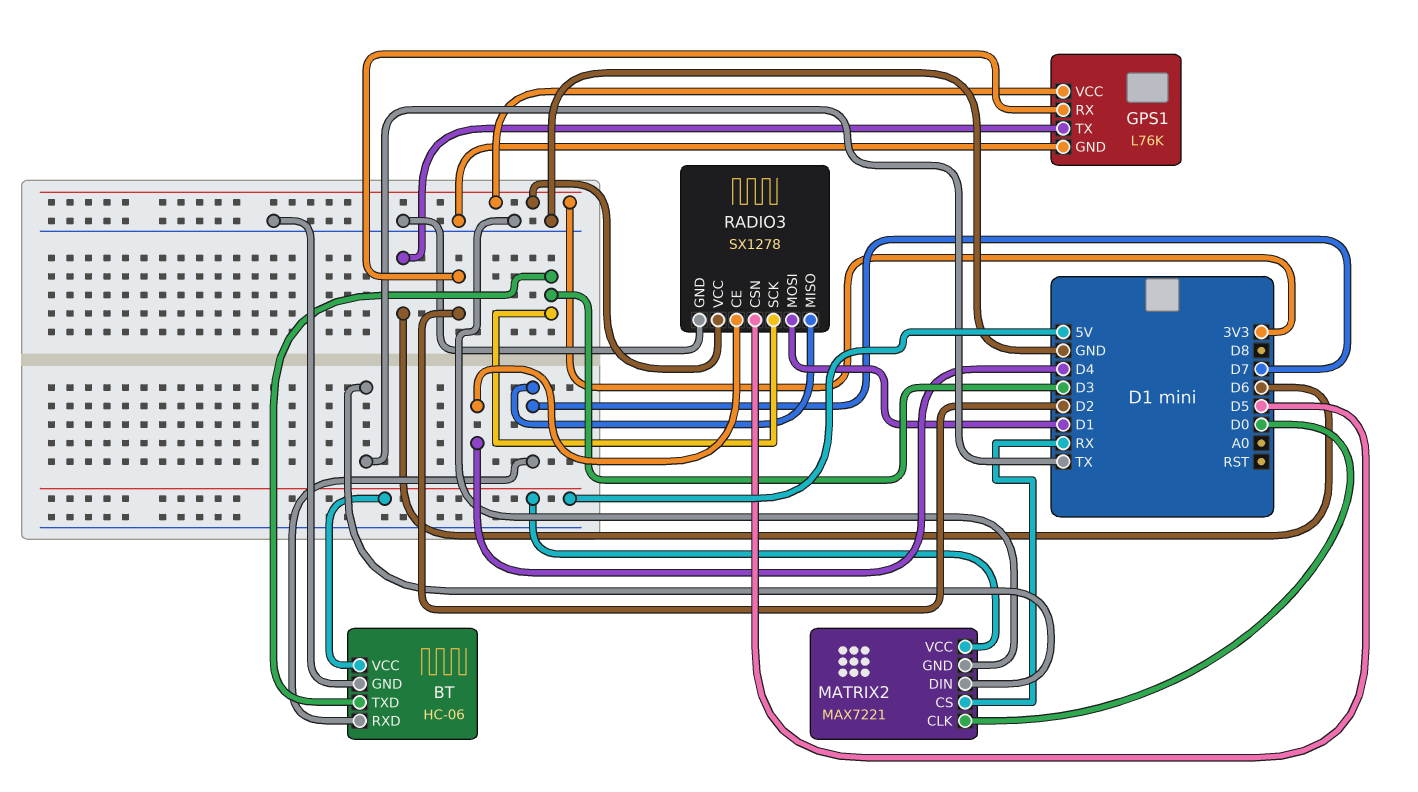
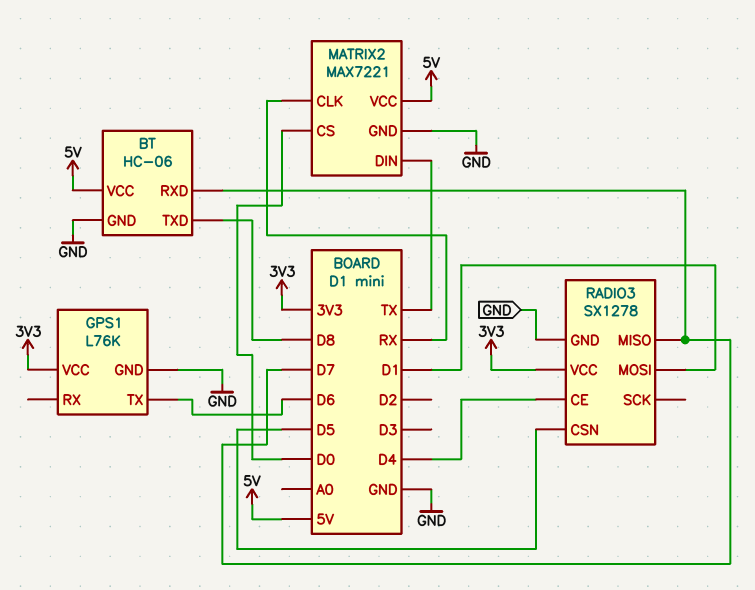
BT pin TXD: D3 -> D8
GPS1 pin RX: D2 -> none
MATRIX2 pin CLK: D0 -> RX
MATRIX2 pin CS: RX -> D0
RADIO3 pin SCK: D3 -> none

